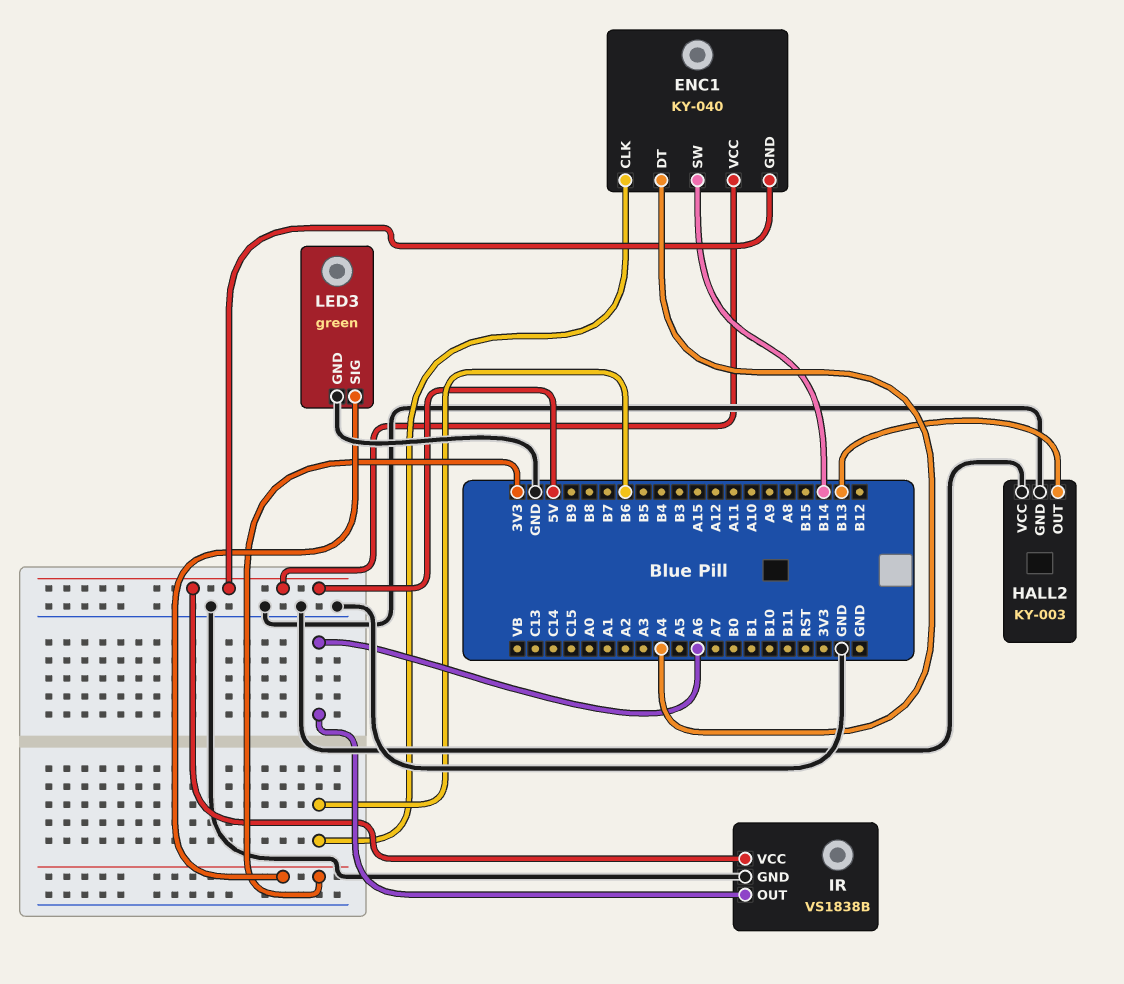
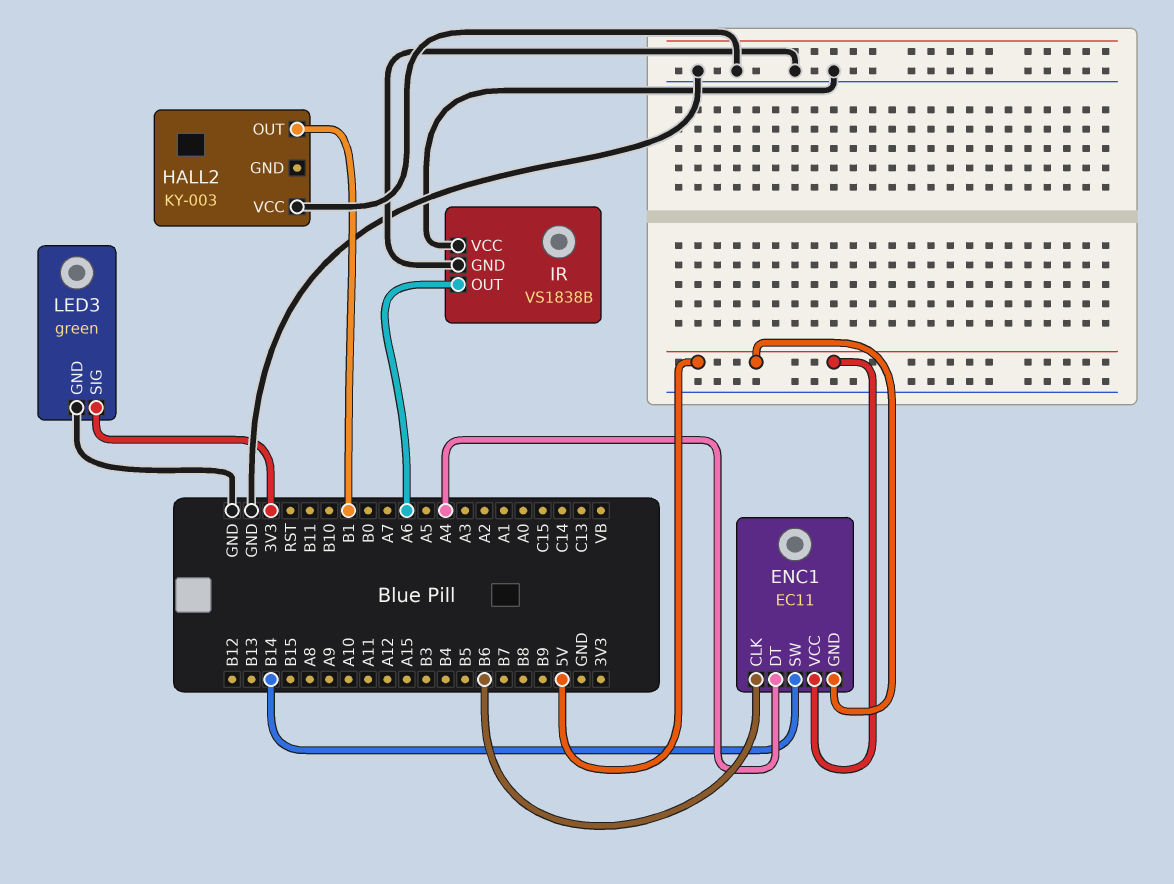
ENC1: KY-040 -> EC11
HALL2 pin GND: GND -> none
HALL2 pin OUT: B13 -> B1
IR pin VCC: 5V -> GND

